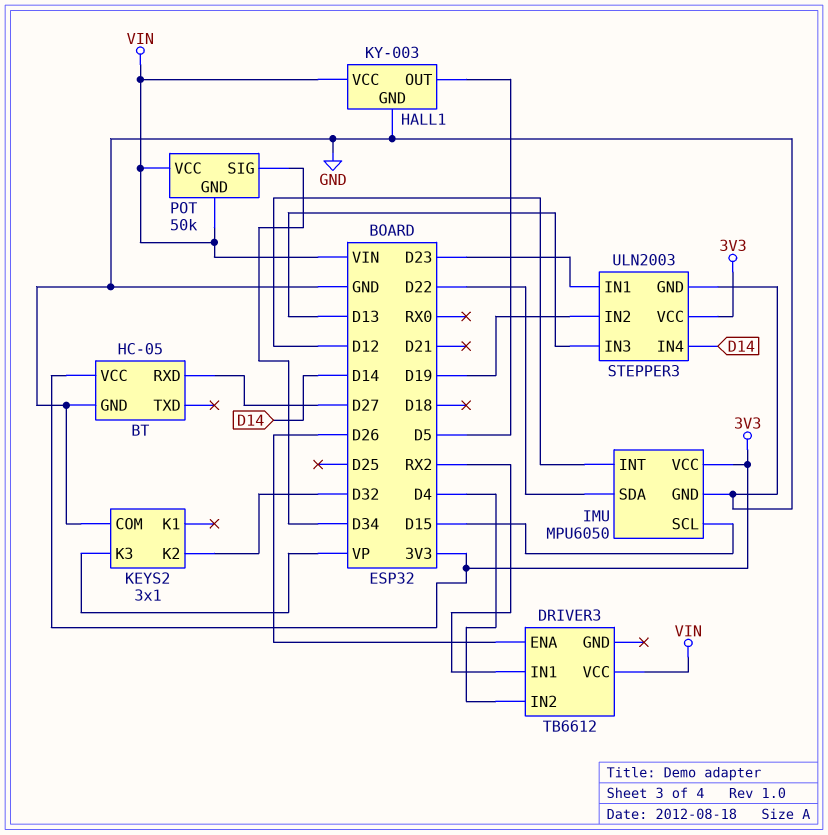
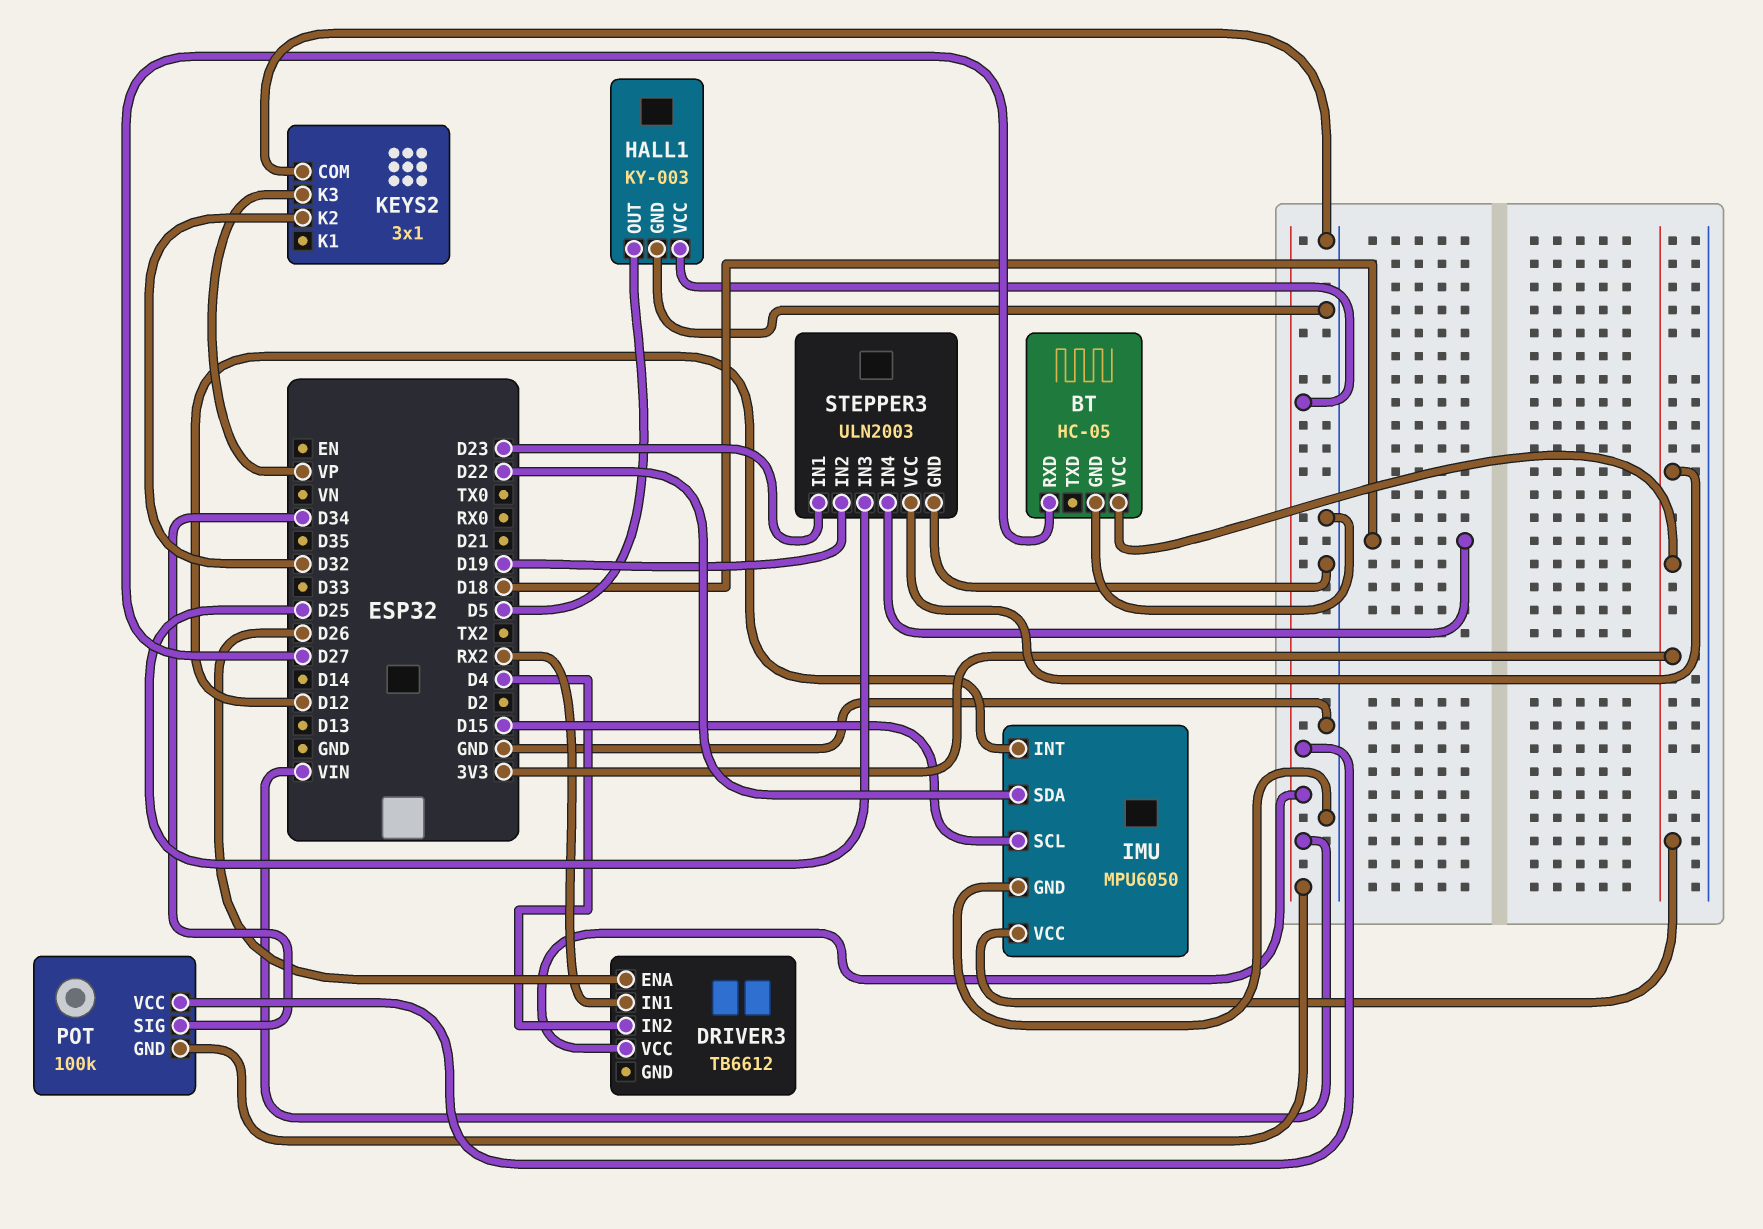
POT: 50k -> 100k
STEPPER3 pin IN3: D13 -> D25
STEPPER3 pin IN4: D14 -> D18

